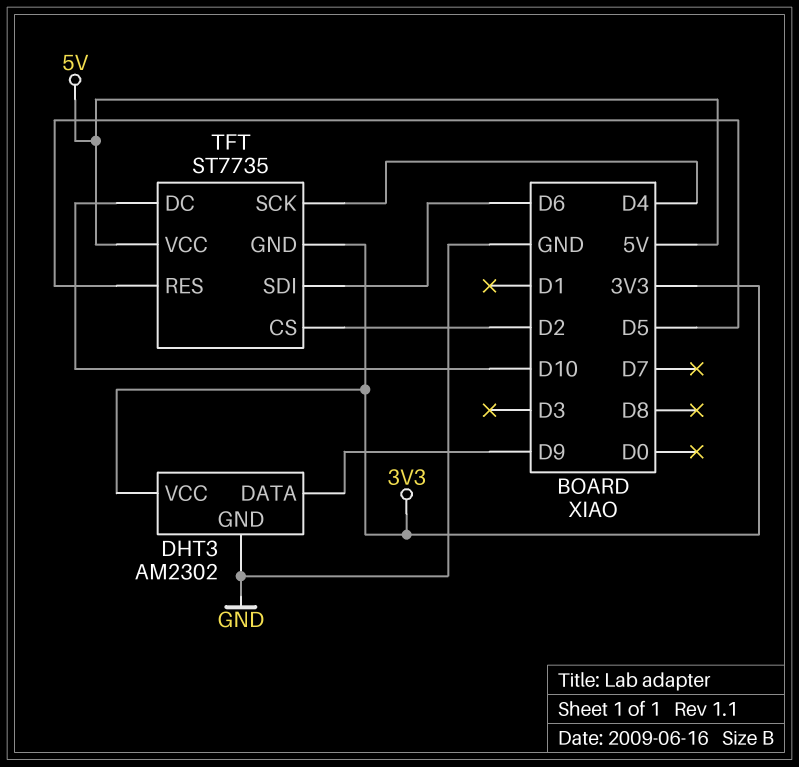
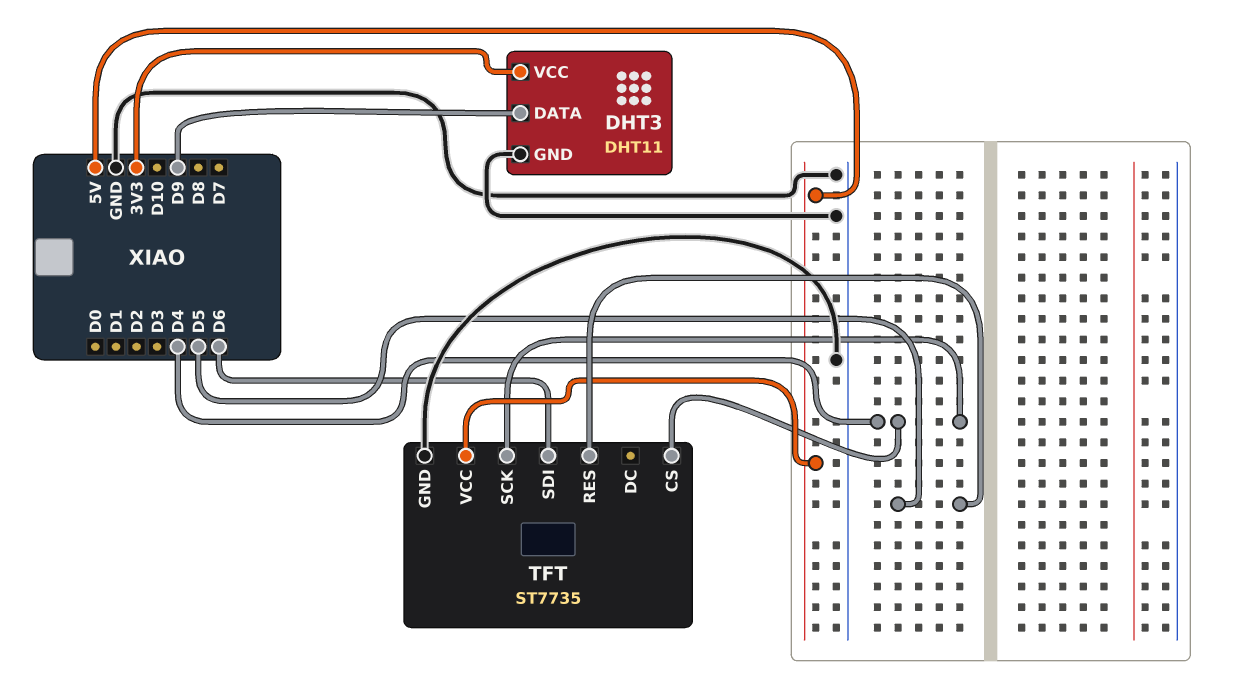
DHT3: AM2302 -> DHT11
TFT pin CS: D2 -> D4
TFT pin DC: D10 -> none
TFT pin GND: 3V3 -> GND

